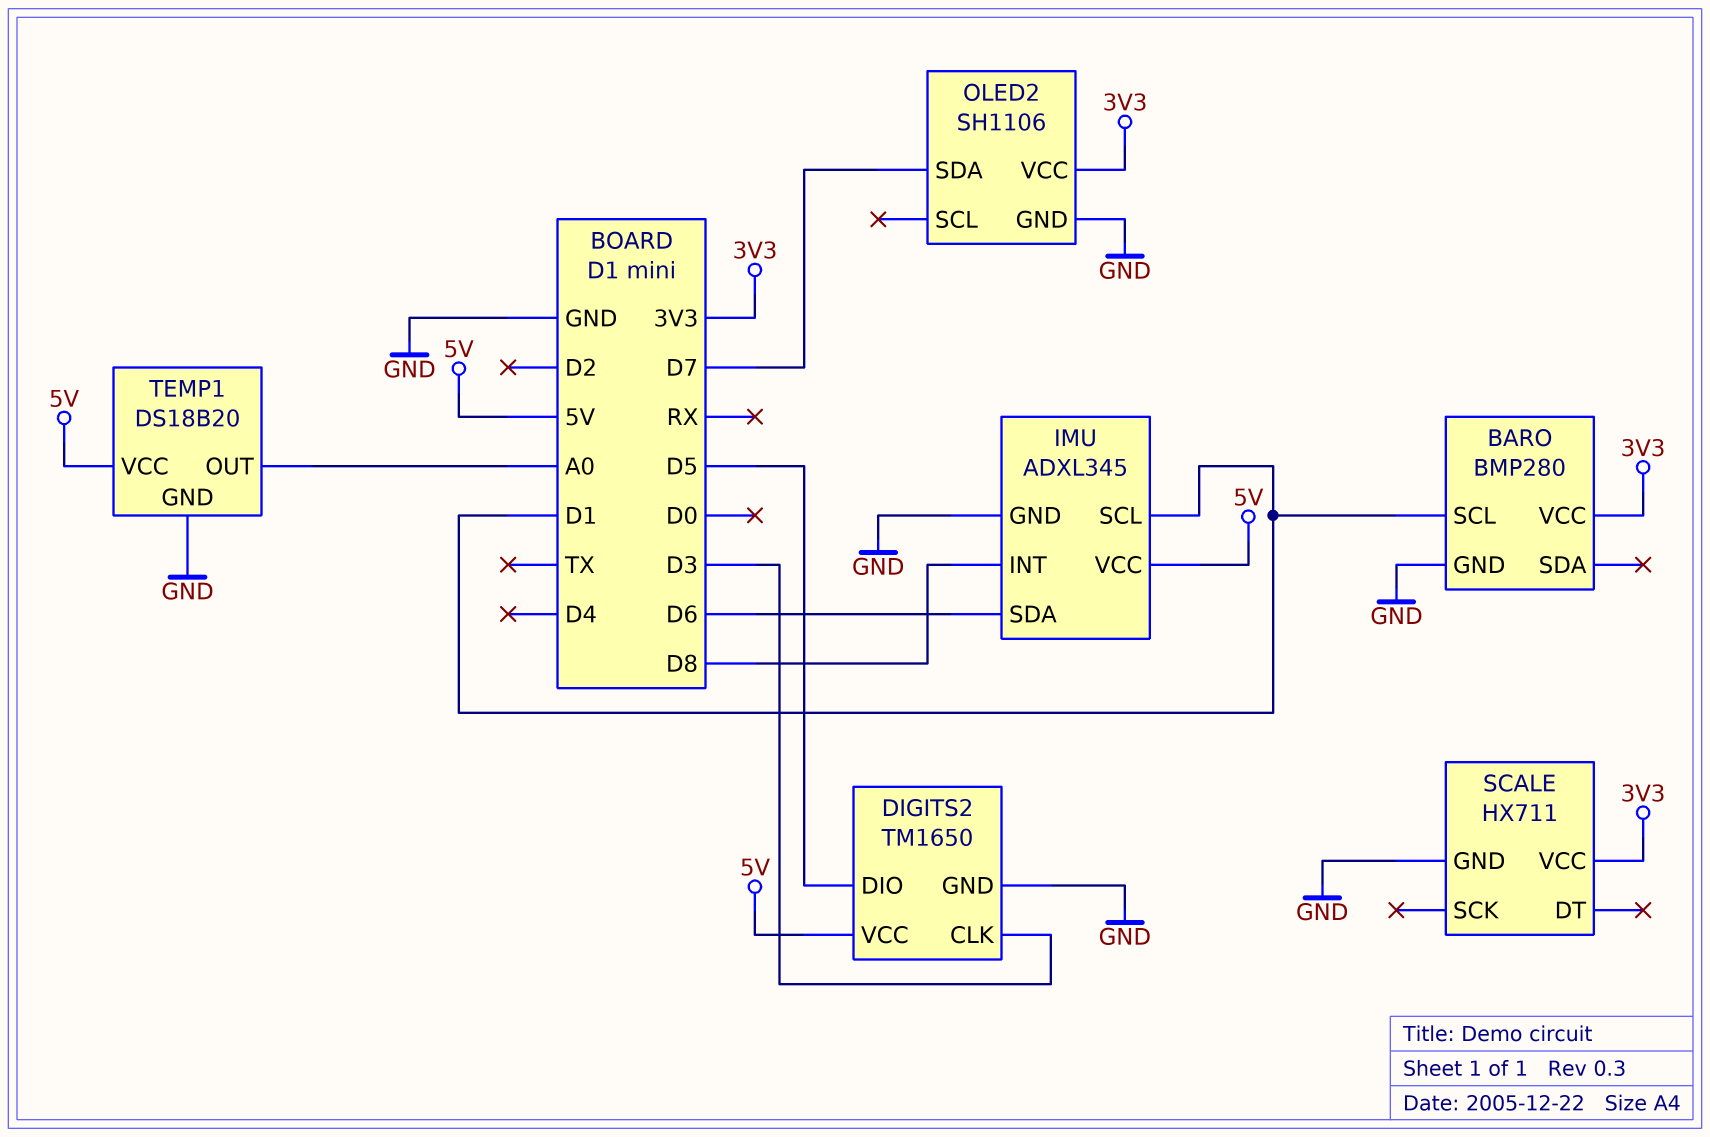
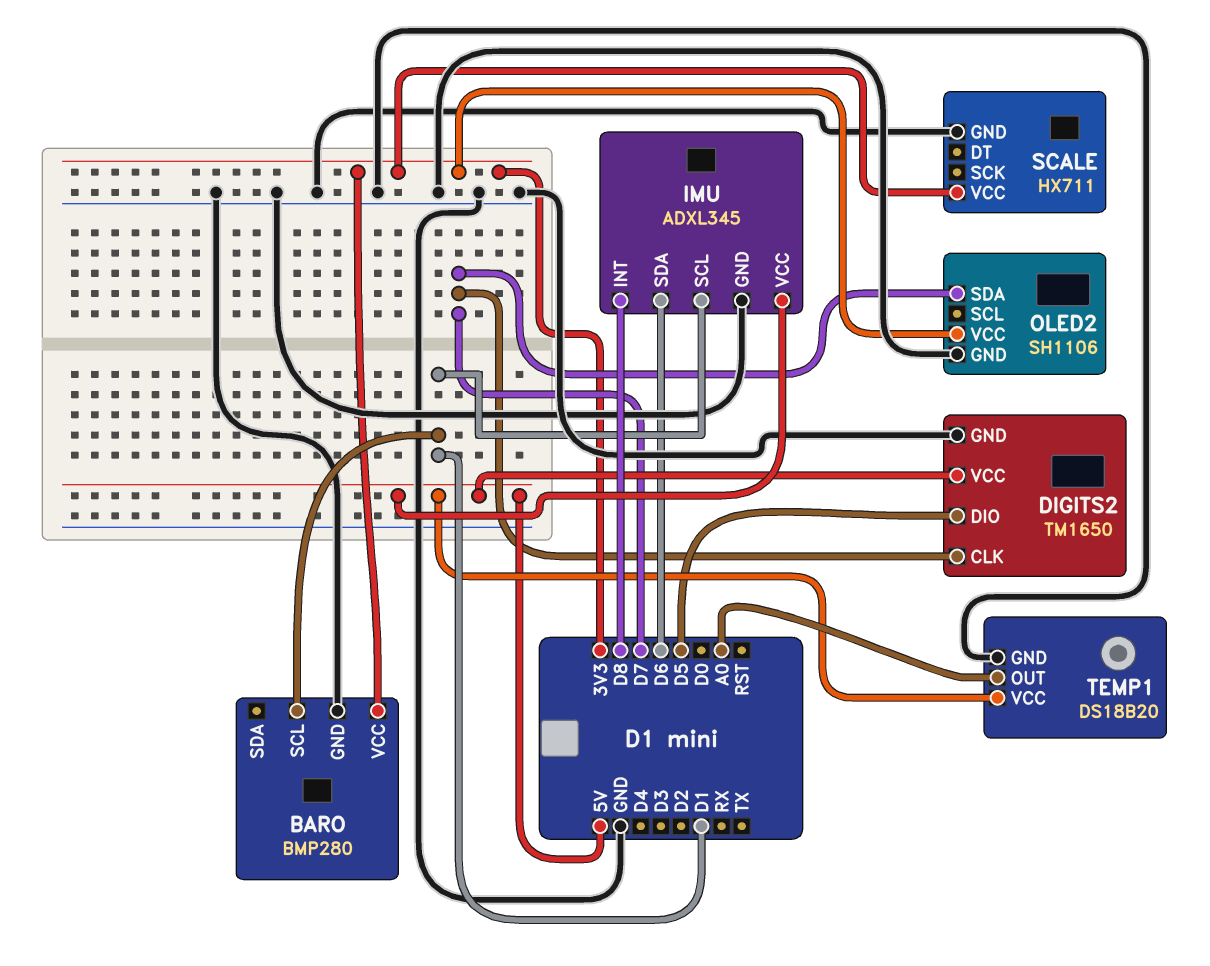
DIGITS2 pin CLK: D3 -> D7

